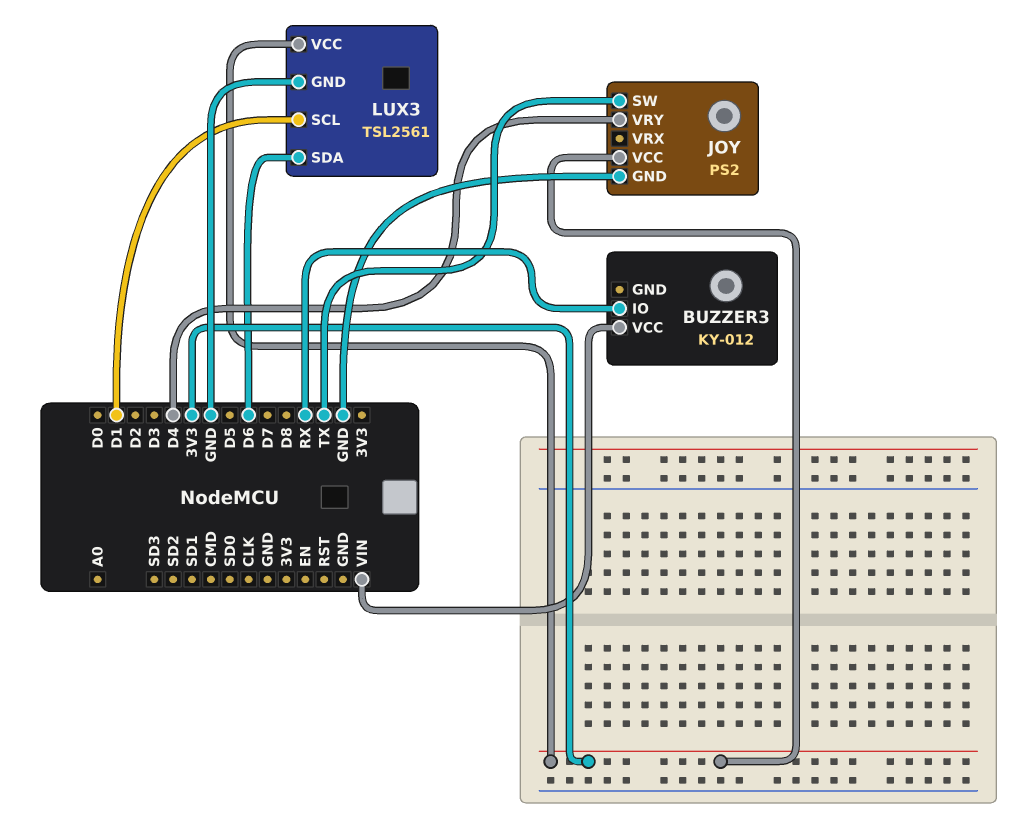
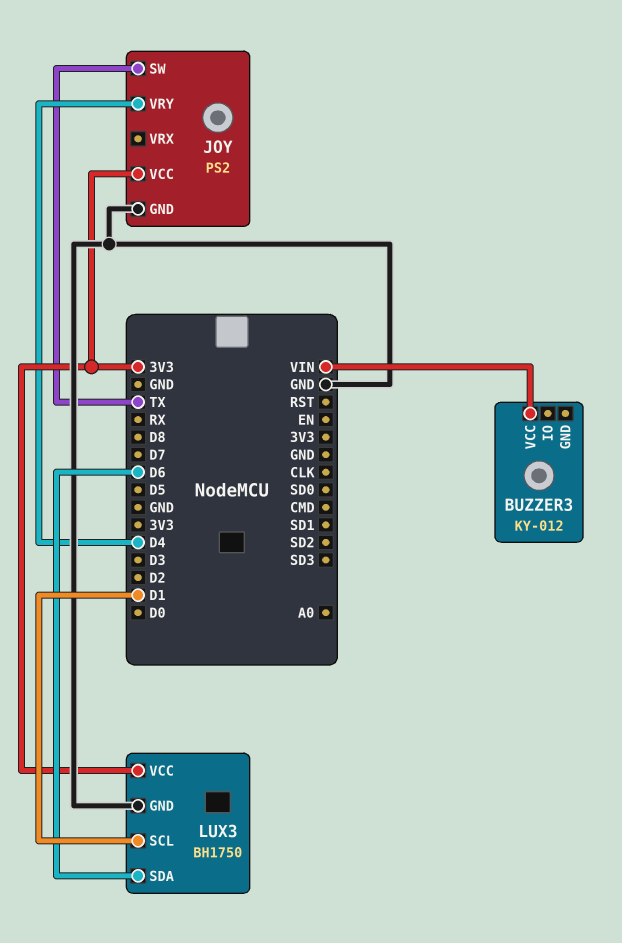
BUZZER3 pin IO: RX -> none
LUX3: TSL2561 -> BH1750

